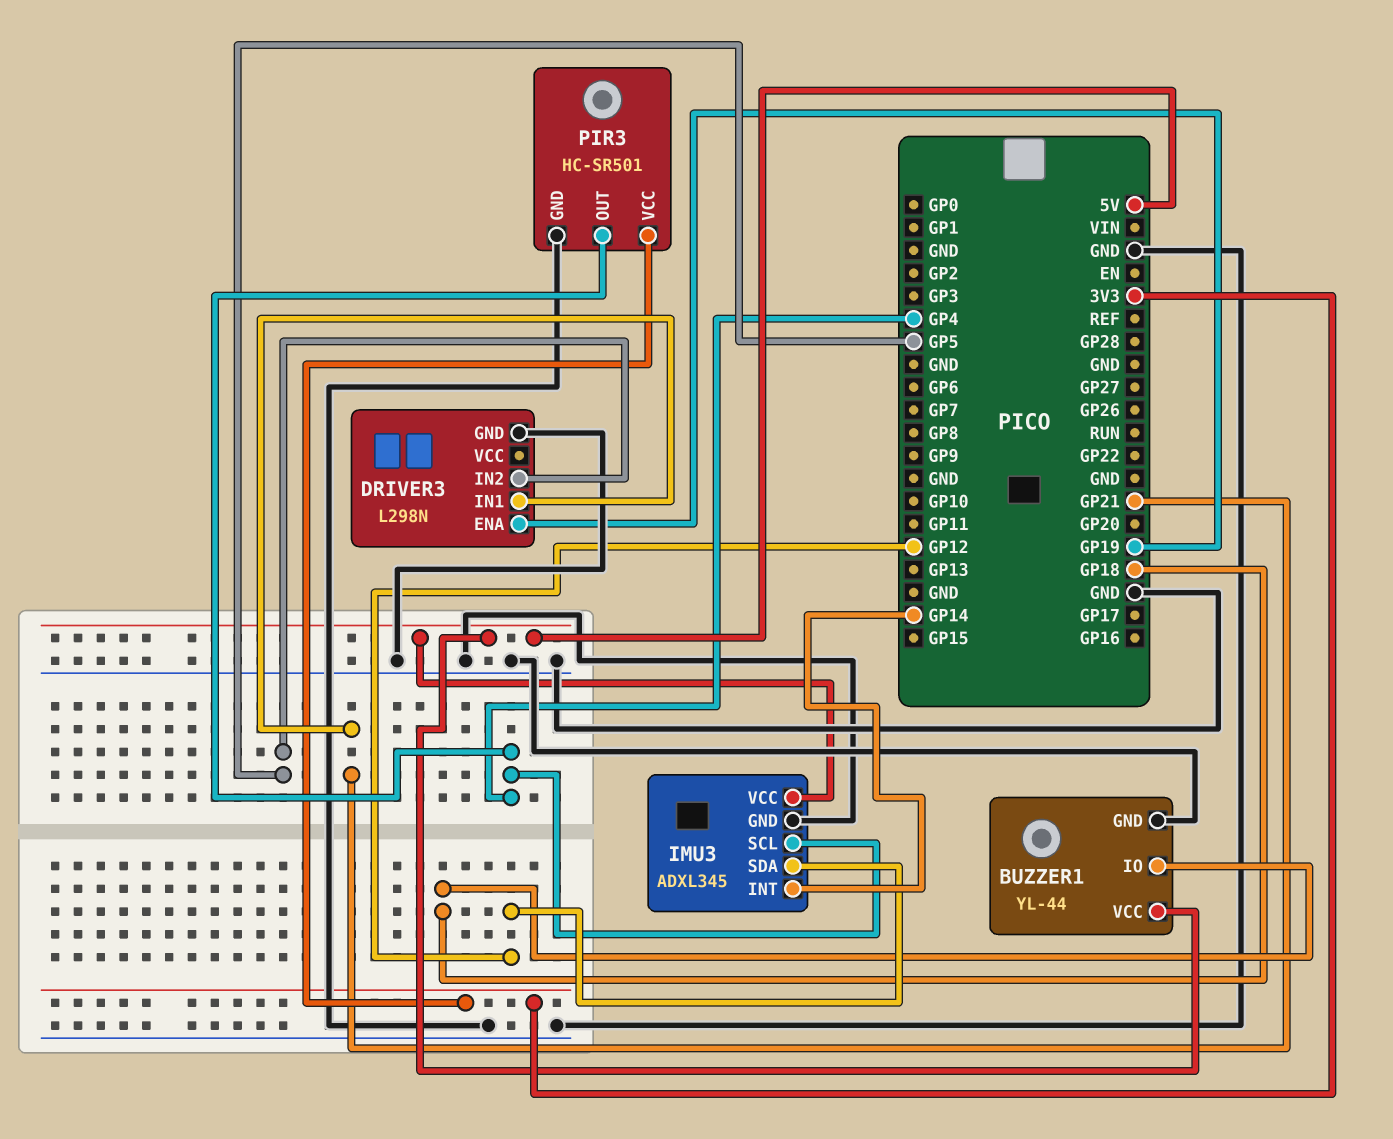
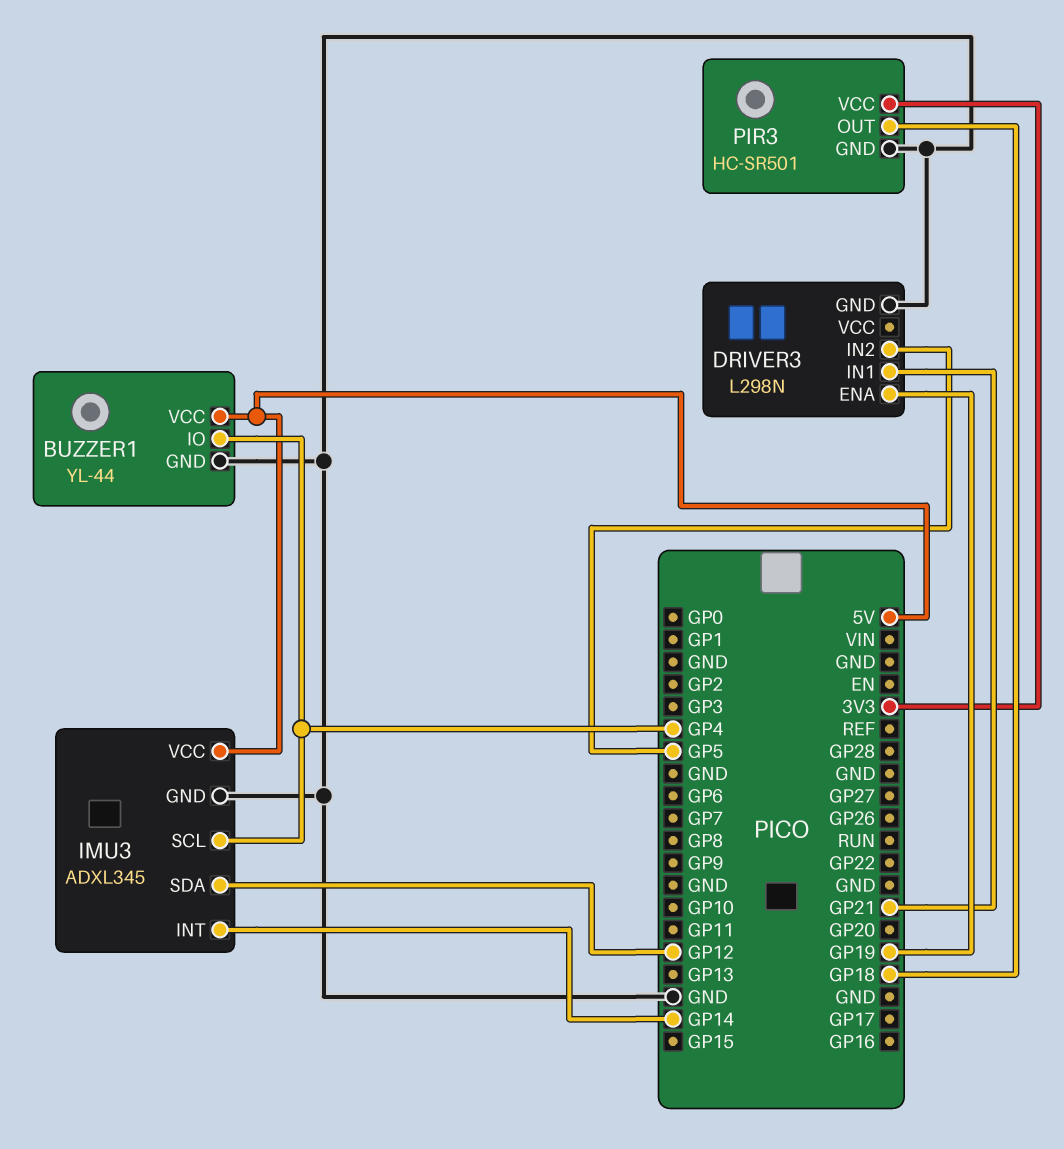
BUZZER1 pin IO: GP18 -> GP4
PIR3 pin OUT: GP4 -> GP18

